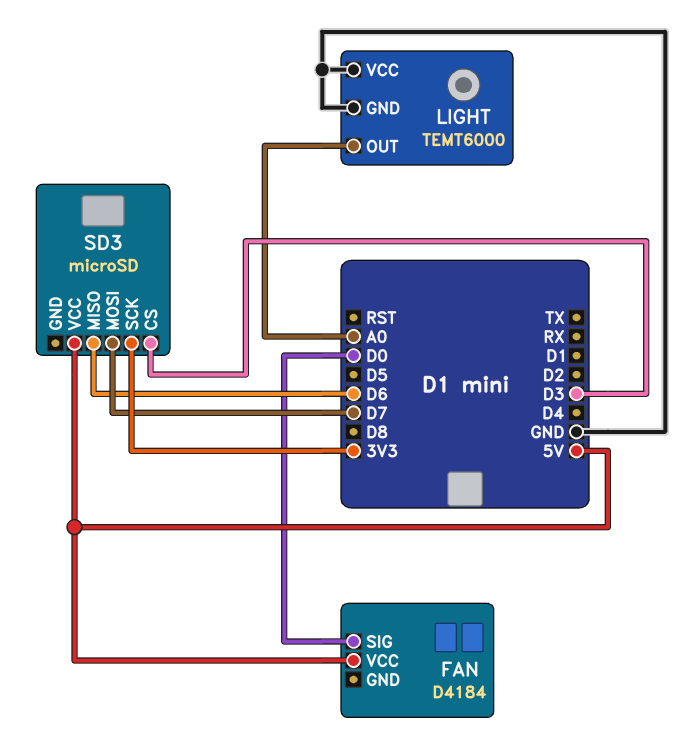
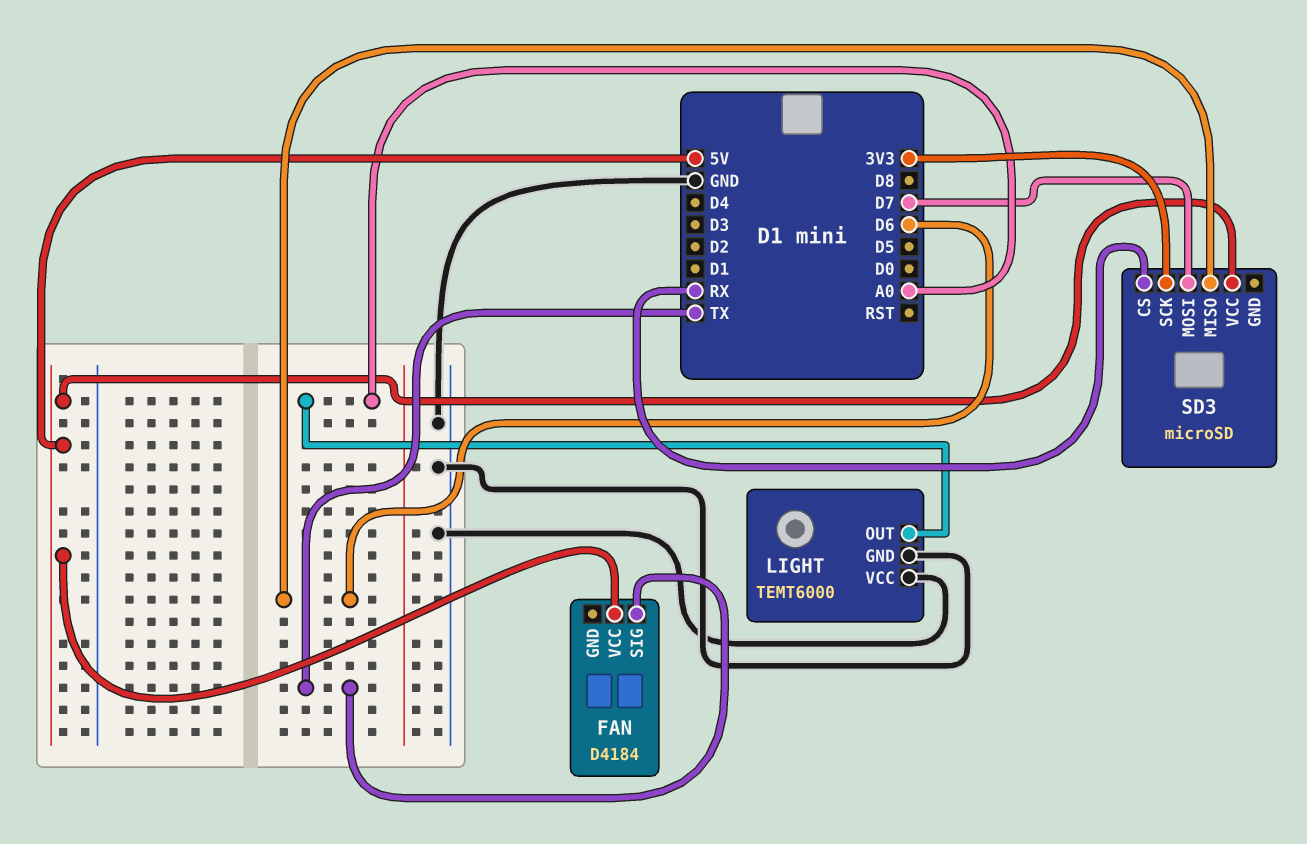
FAN pin SIG: D0 -> TX
SD3 pin CS: D3 -> RX

